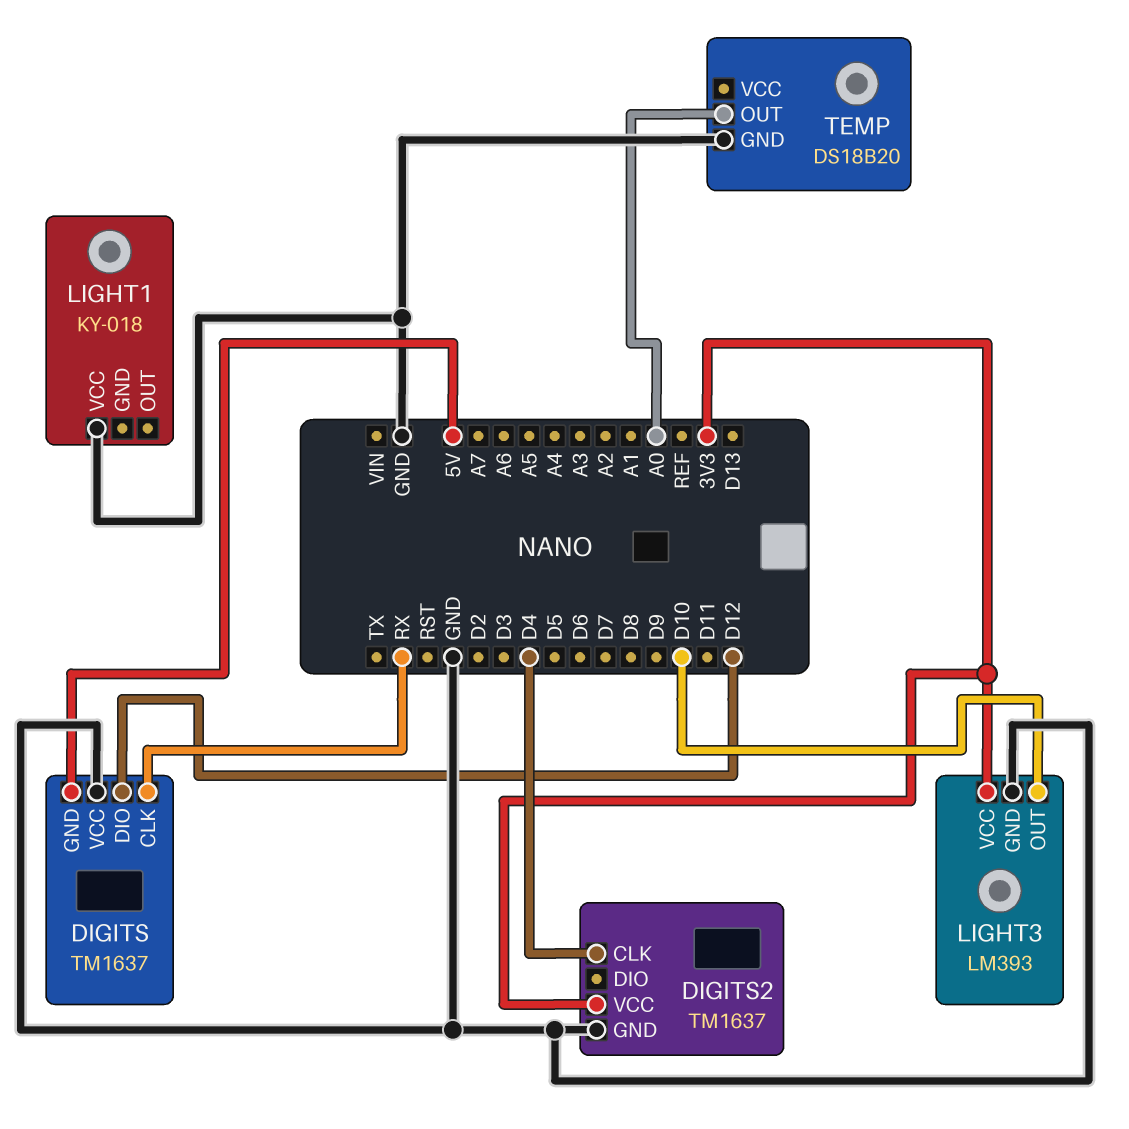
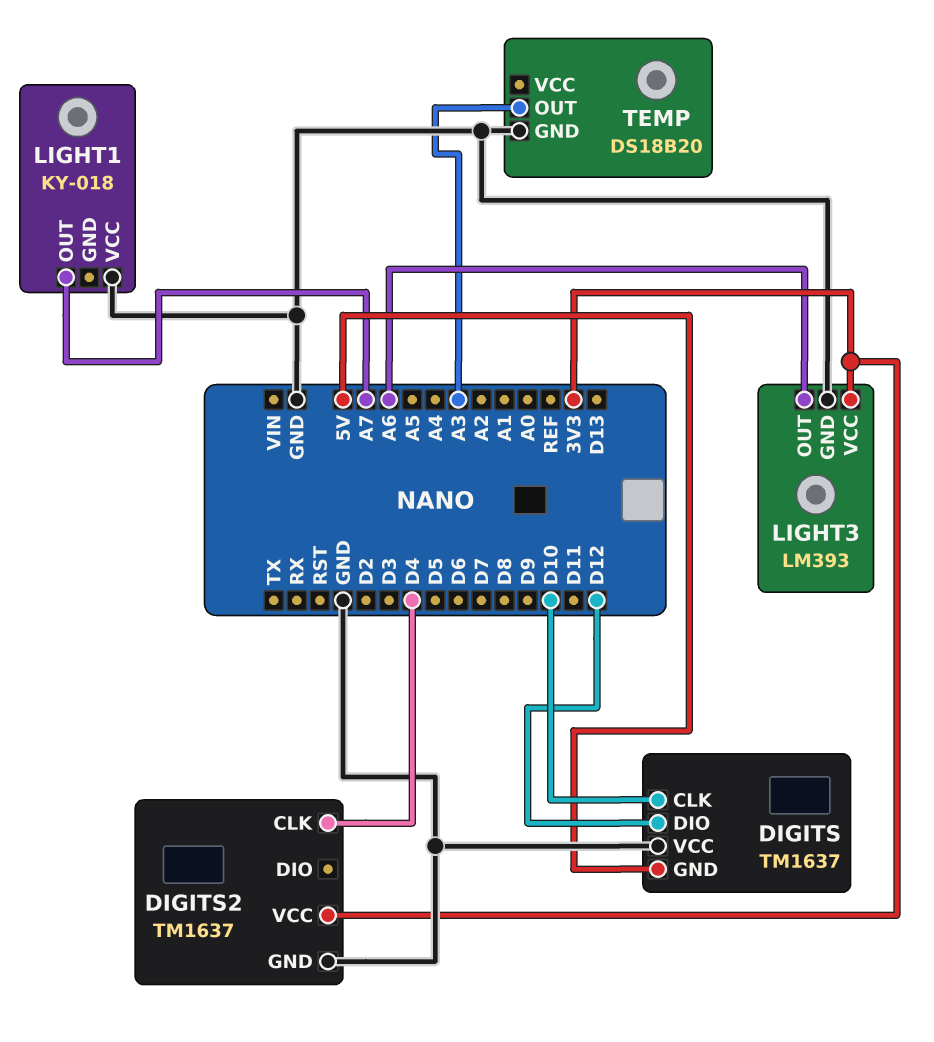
DIGITS pin CLK: RX -> D10
LIGHT1 pin OUT: none -> A7
LIGHT3 pin OUT: D10 -> A6
TEMP pin OUT: A0 -> A3

